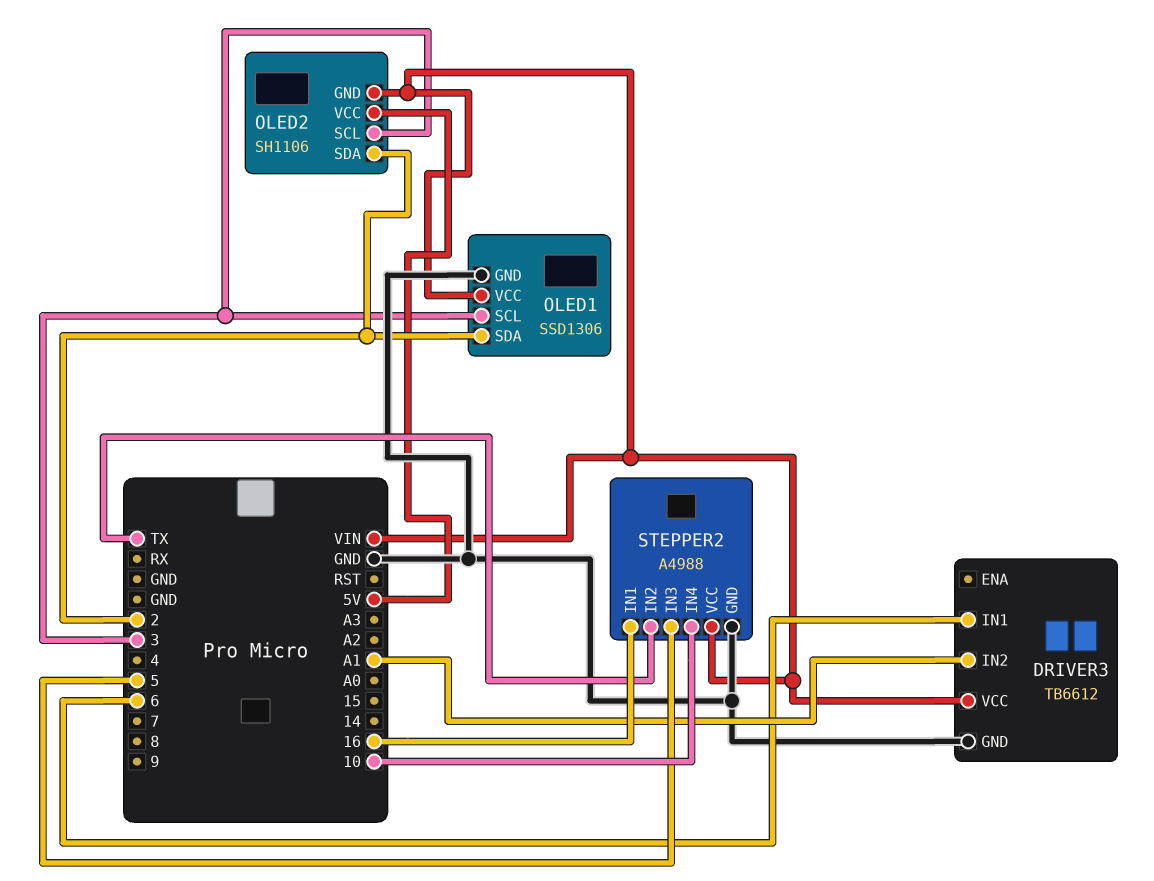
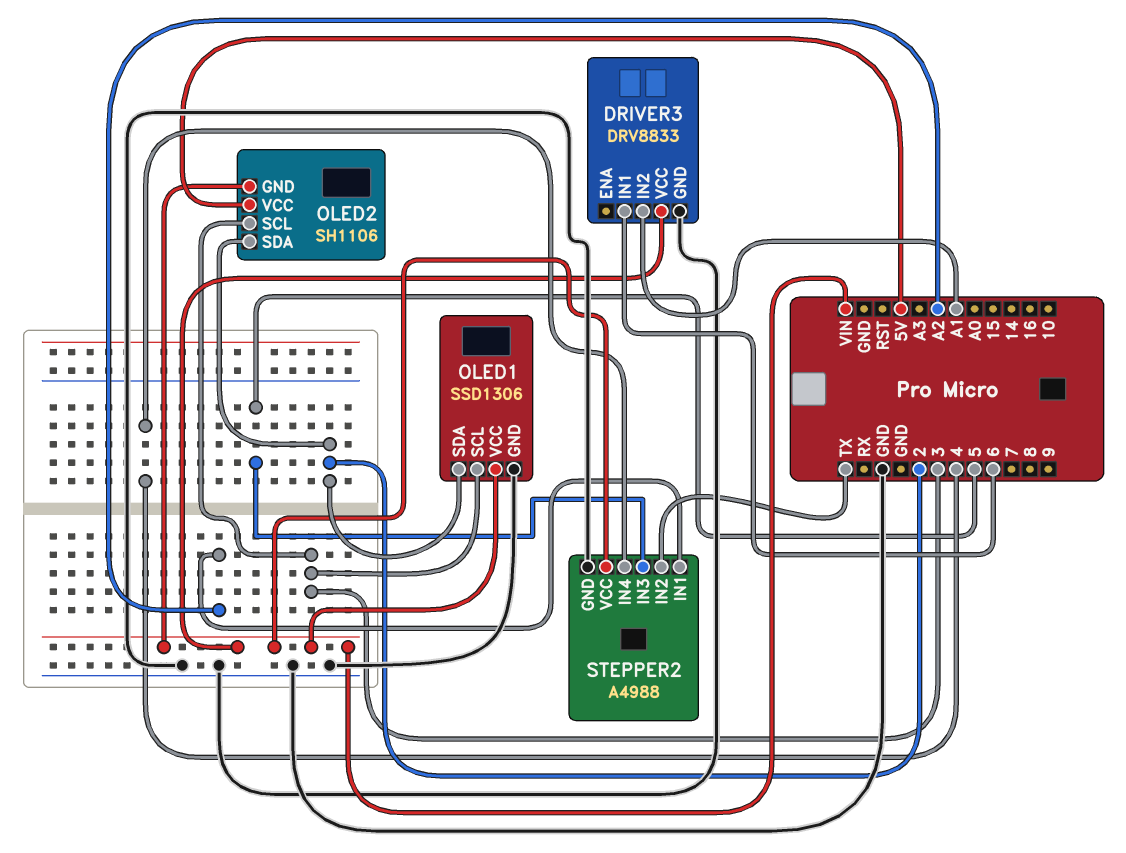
DRIVER3: TB6612 -> DRV8833
STEPPER2 pin IN1: 16 -> A2
STEPPER2 pin IN4: 10 -> 4

